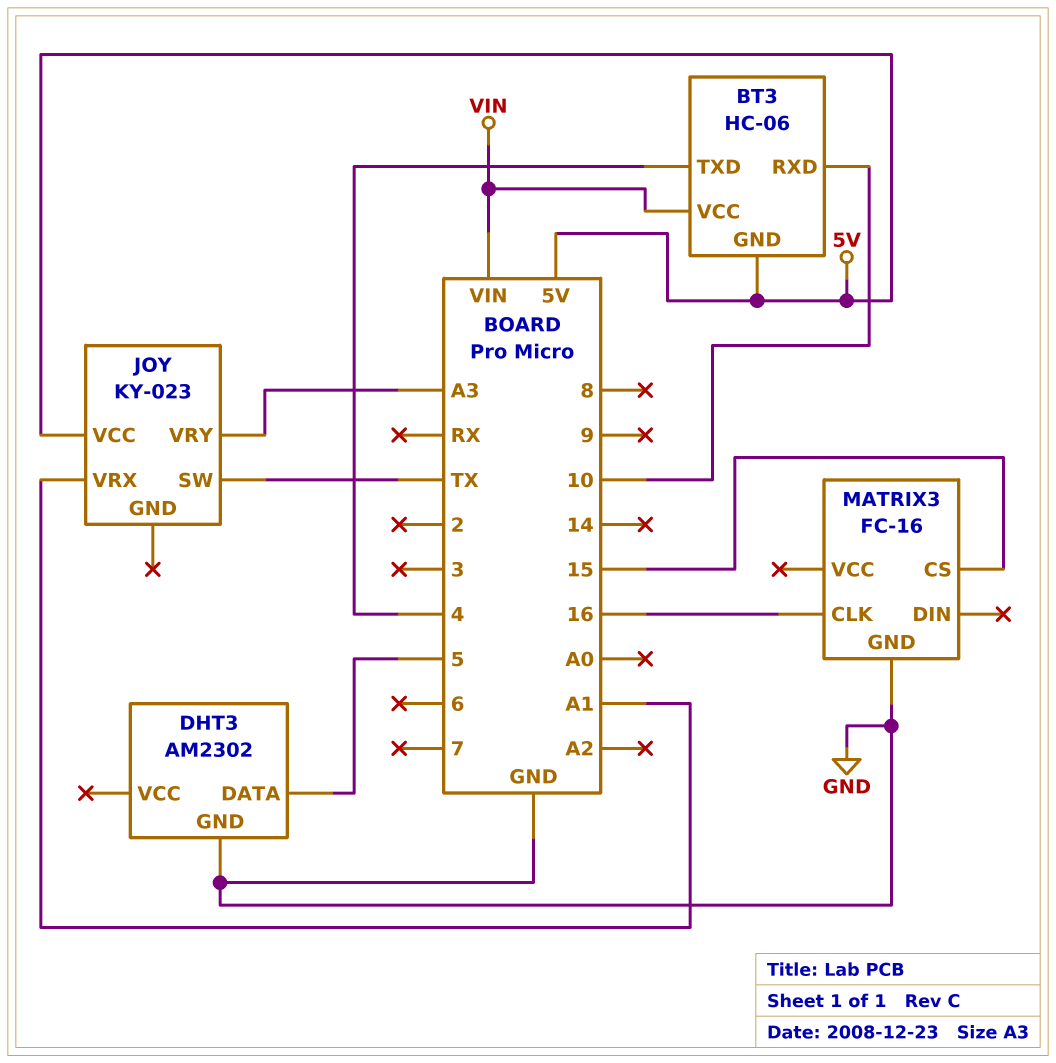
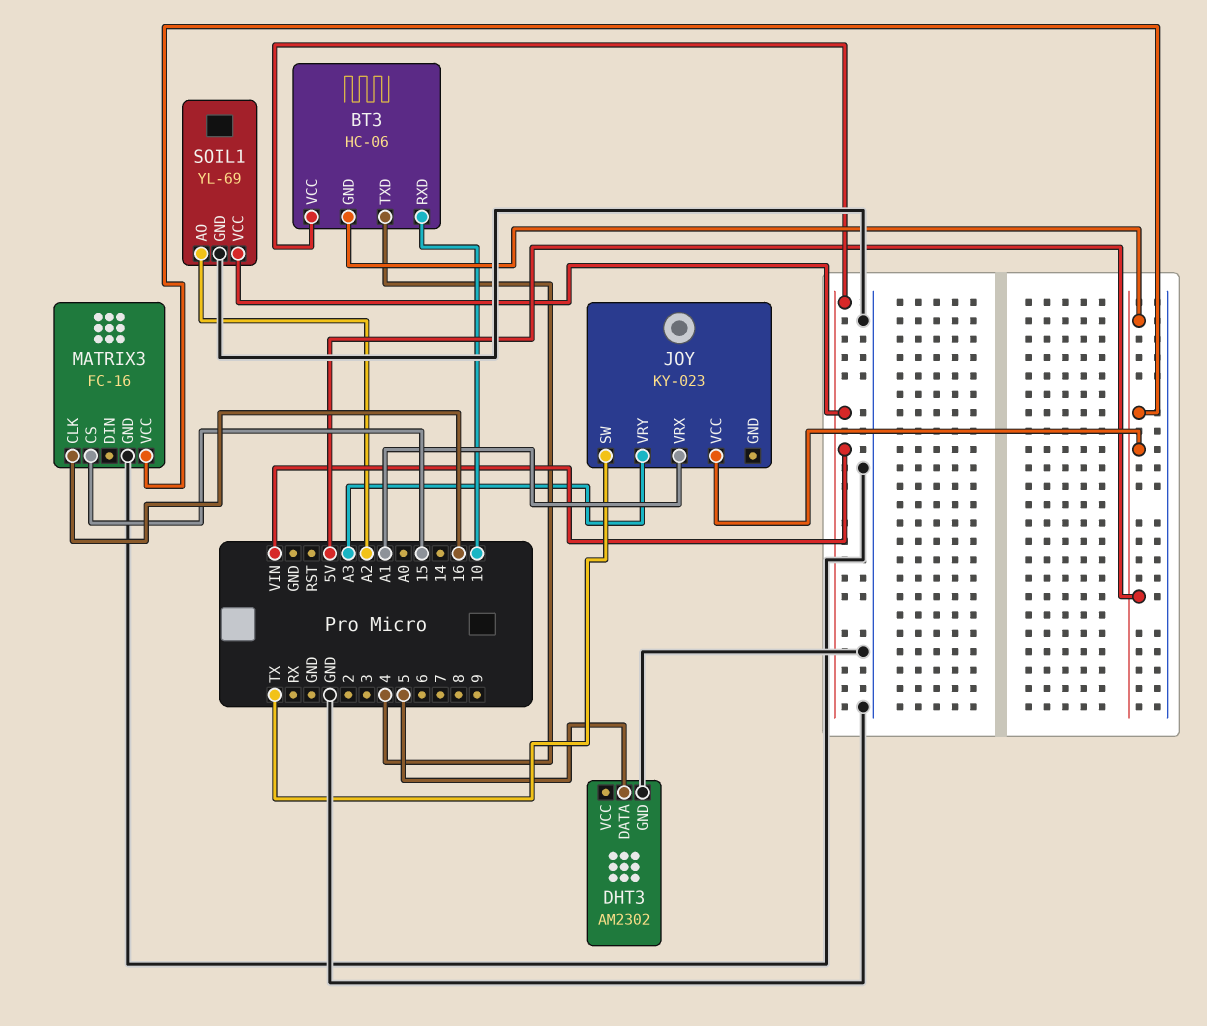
MATRIX3 pin VCC: none -> 5V
SOIL1: none -> YL-69
SOIL1 pin AO: none -> A2
SOIL1 pin GND: none -> GND
SOIL1 pin VCC: none -> VIN

